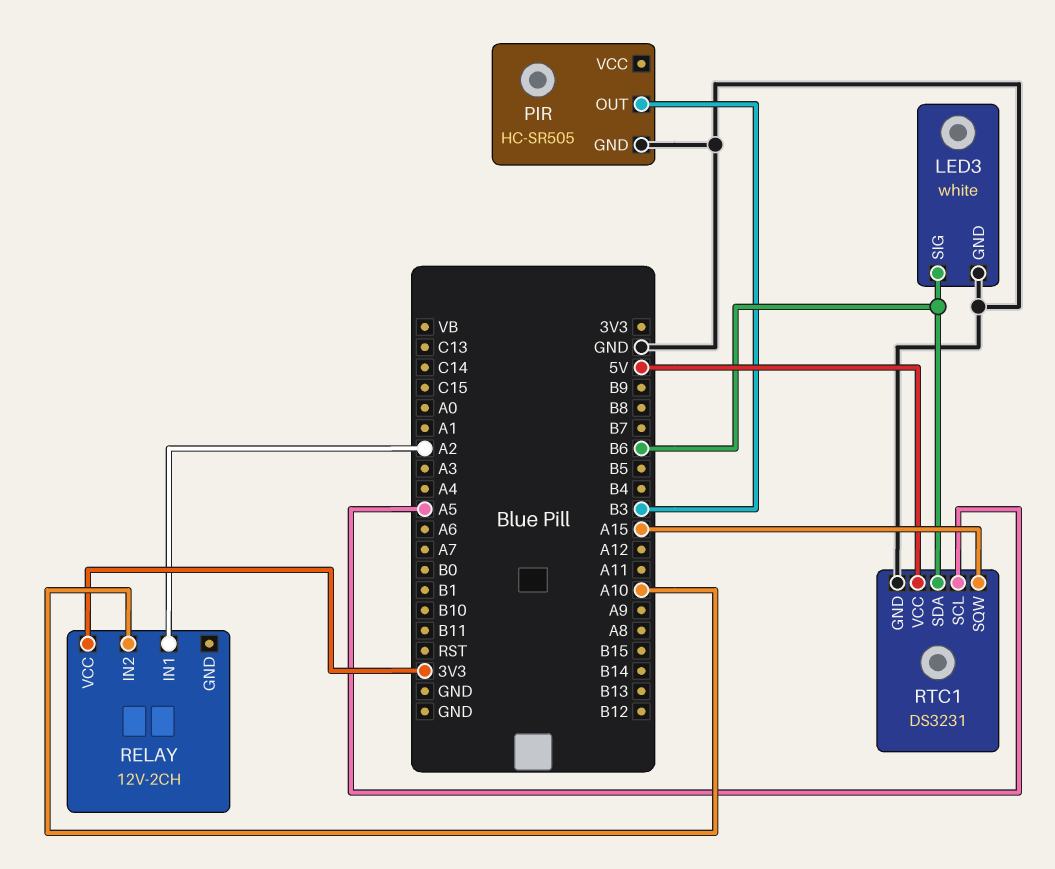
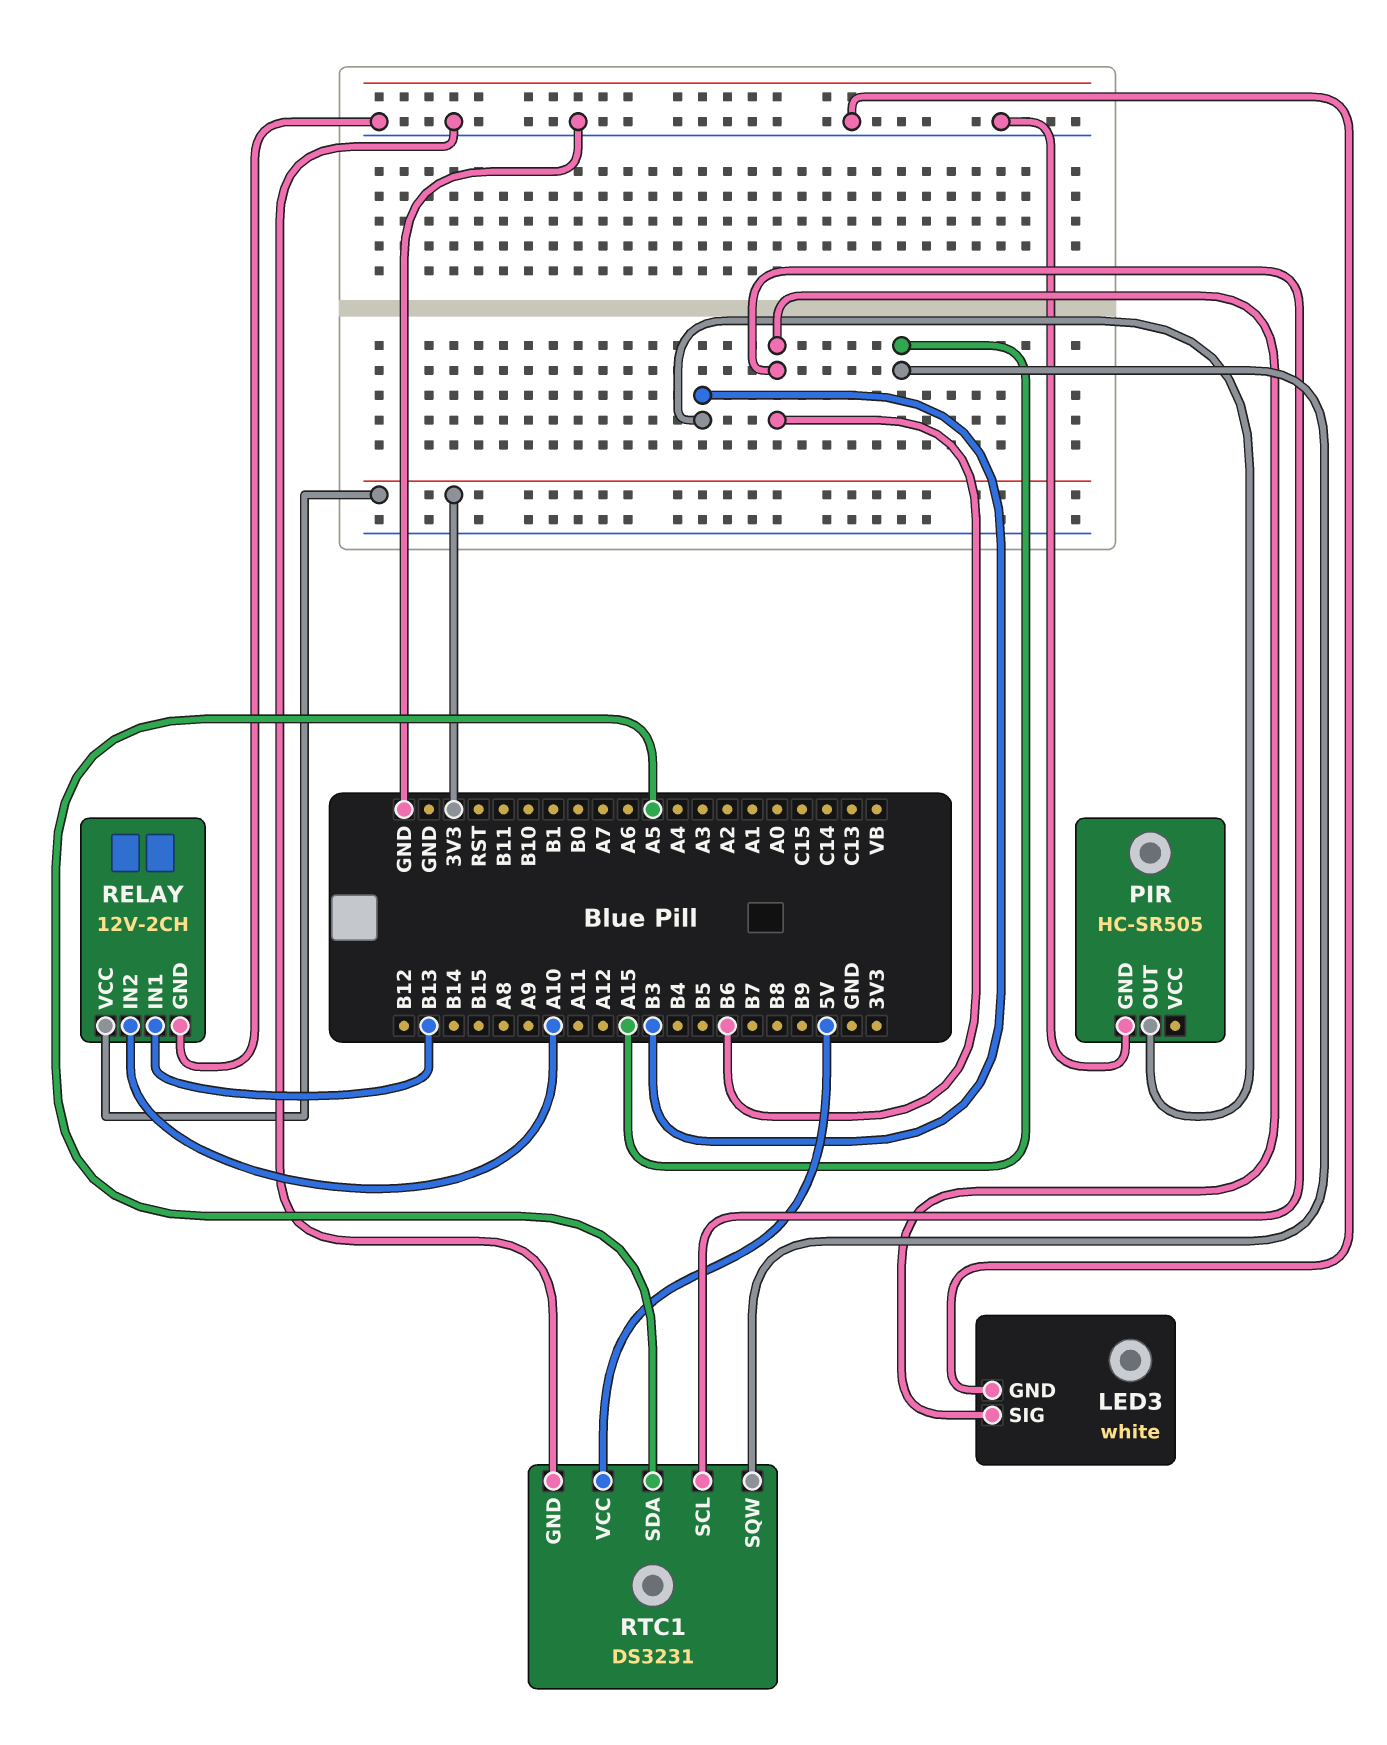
RELAY pin GND: none -> GND
RELAY pin IN1: A2 -> B13
RTC1 pin SCL: A5 -> B6
RTC1 pin SDA: B6 -> A5

